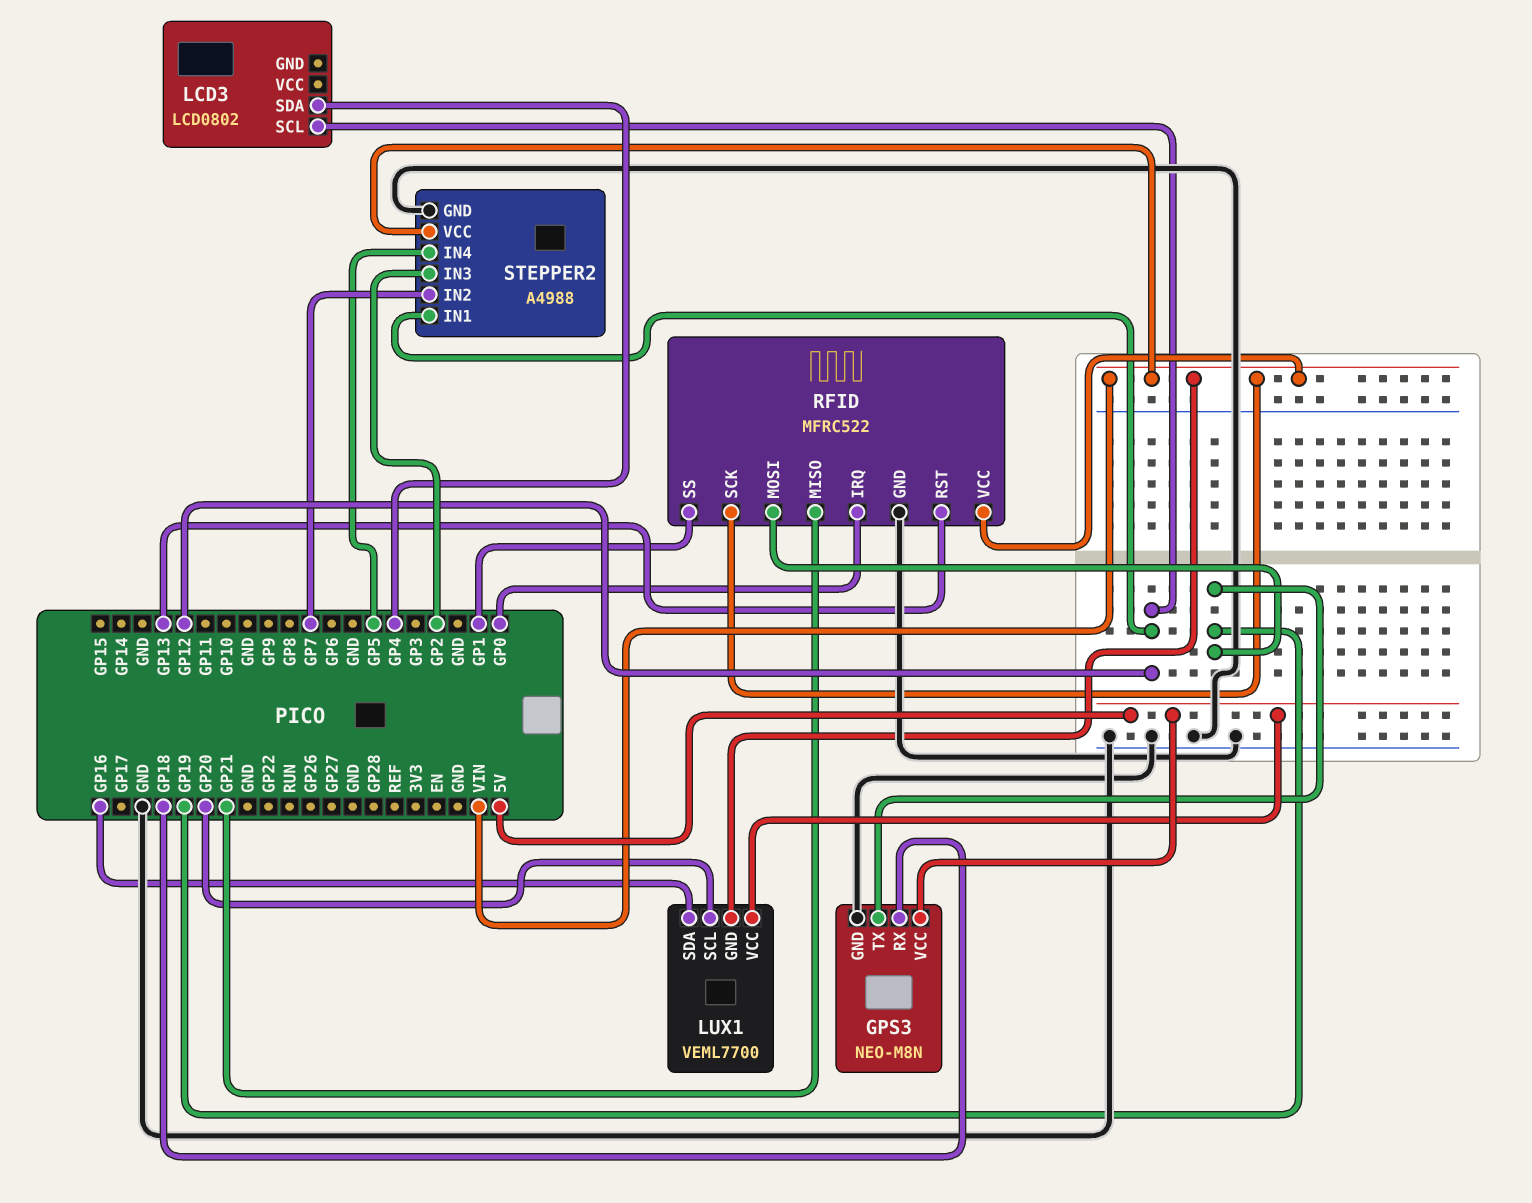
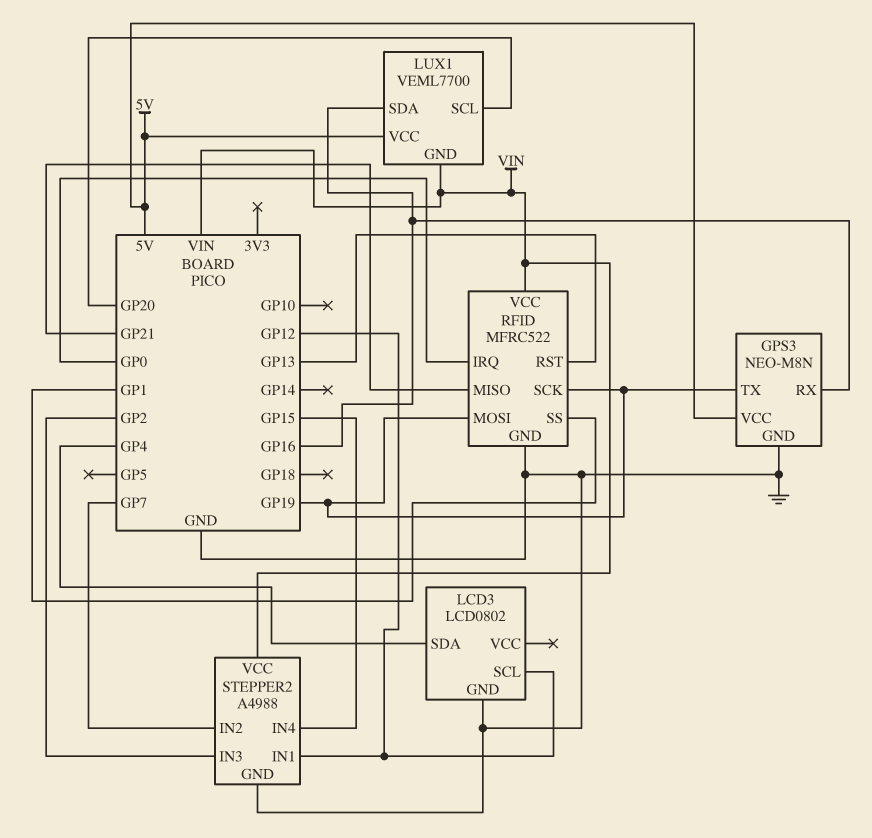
GPS3 pin RX: GP18 -> GP16
LCD3 pin GND: none -> GND
RFID pin SCK: VIN -> GP19
STEPPER2 pin IN4: GP5 -> GP15

